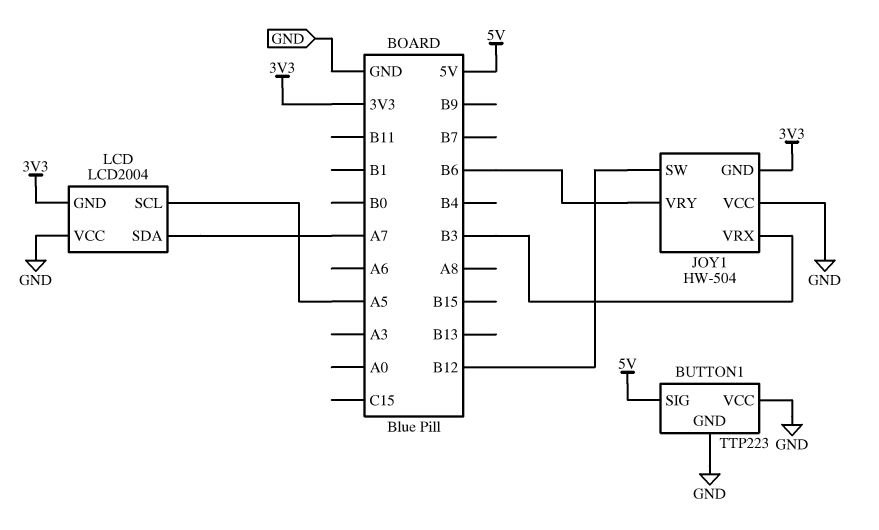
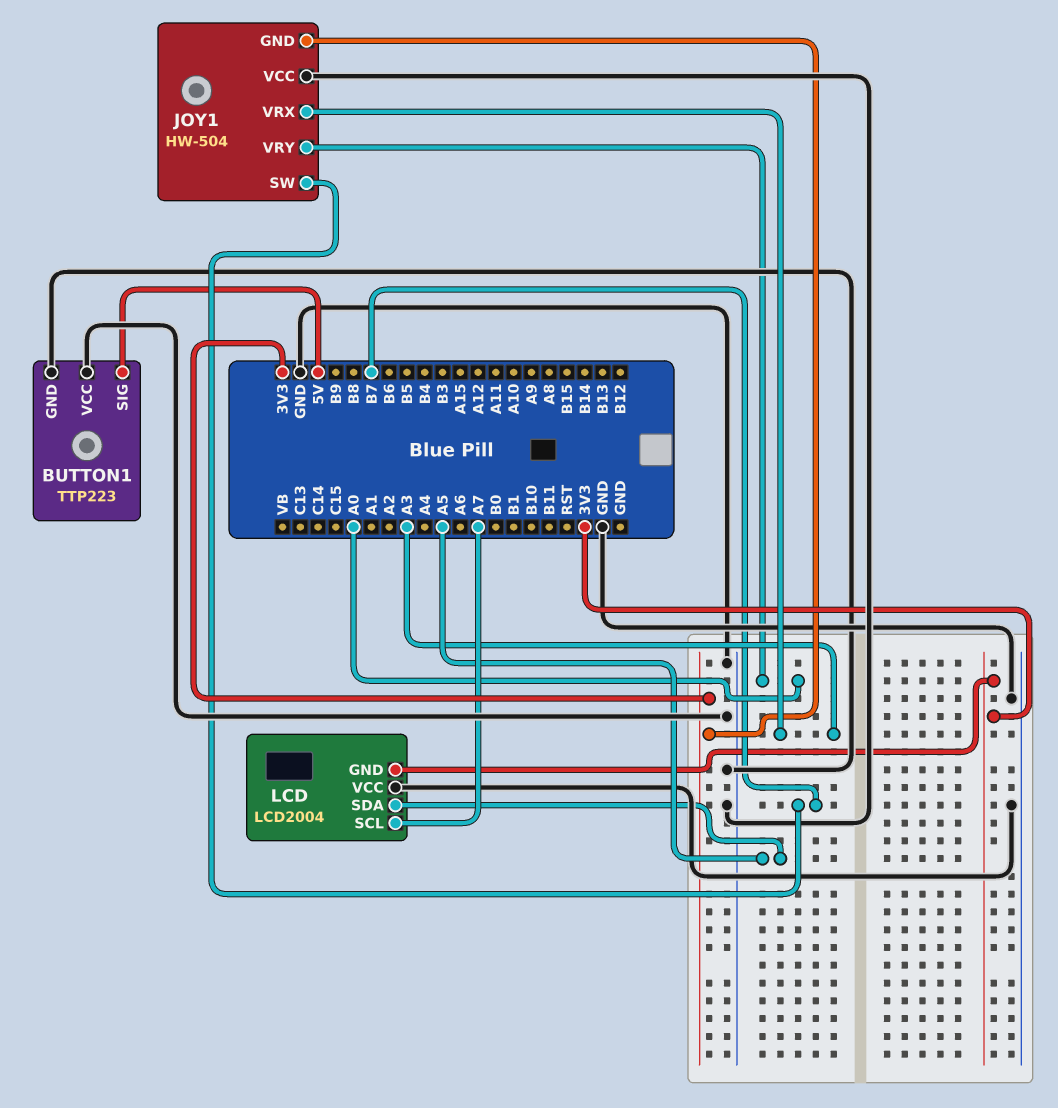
JOY1 pin SW: B12 -> B7
JOY1 pin VRX: B3 -> A3
JOY1 pin VRY: B6 -> A0
LCD pin SCL: A5 -> A7
LCD pin SDA: A7 -> A5

